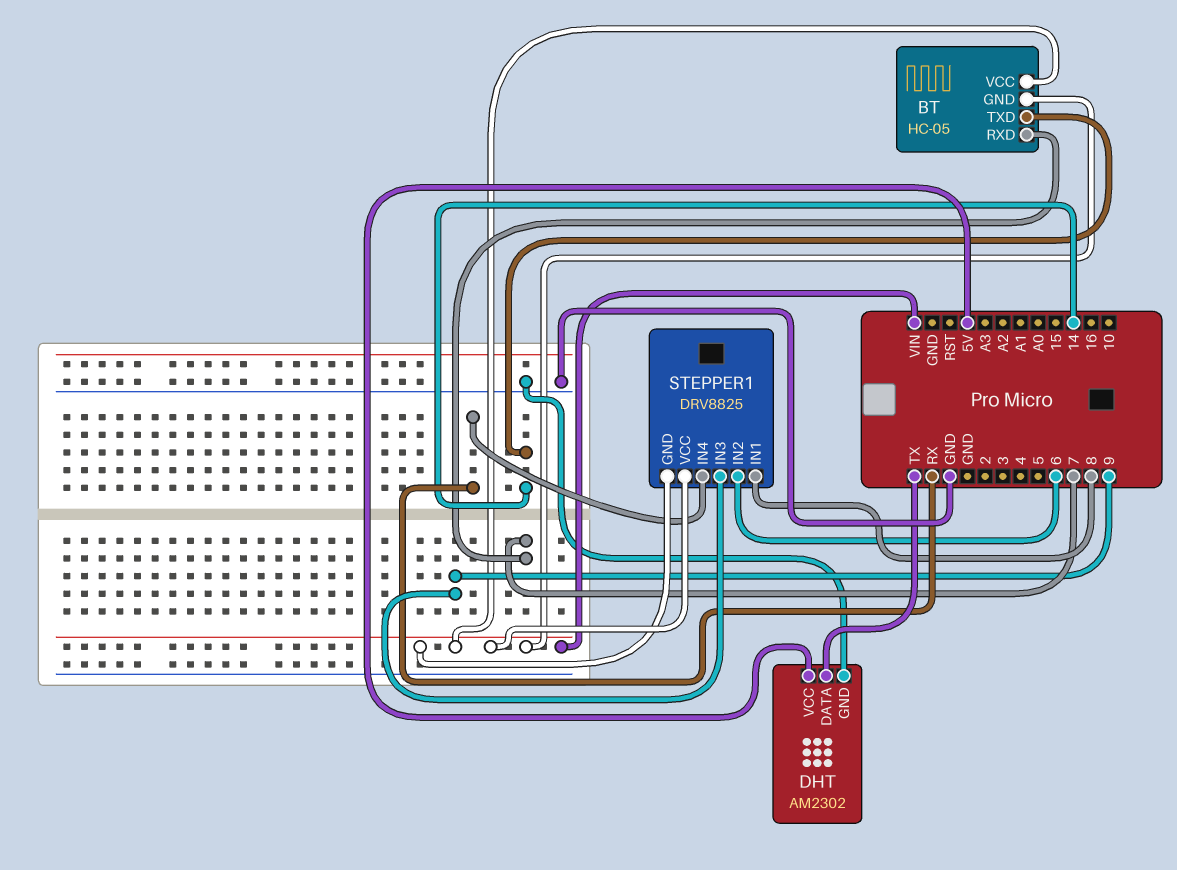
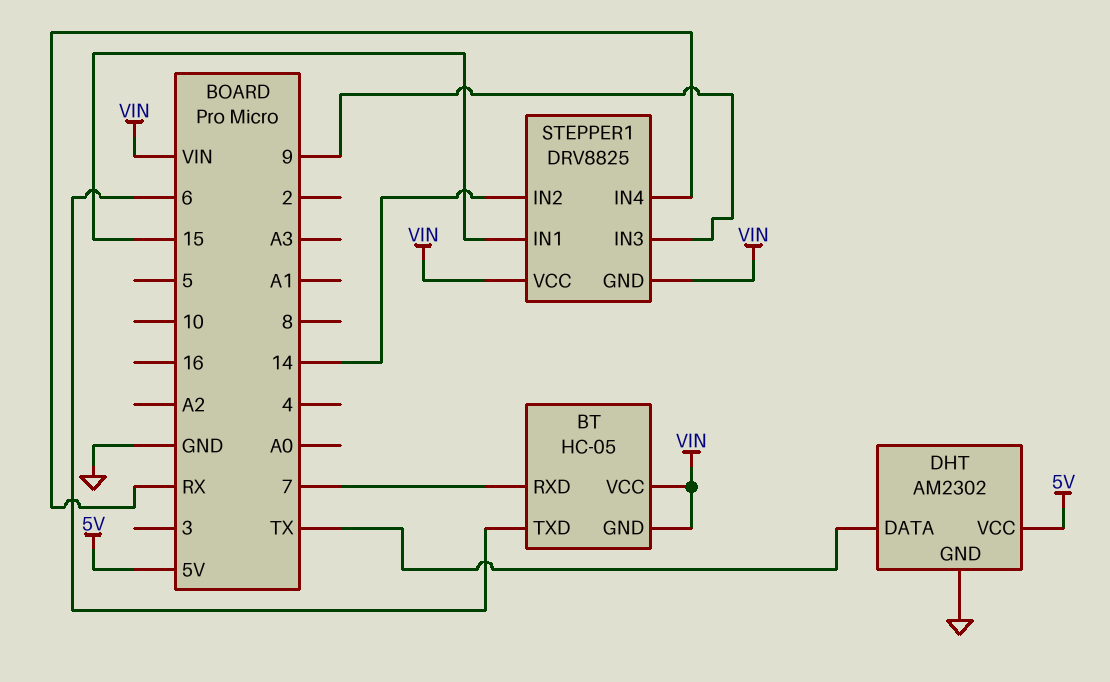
BT pin TXD: 14 -> 6
STEPPER1 pin IN1: 8 -> 15
STEPPER1 pin IN2: 6 -> 14

